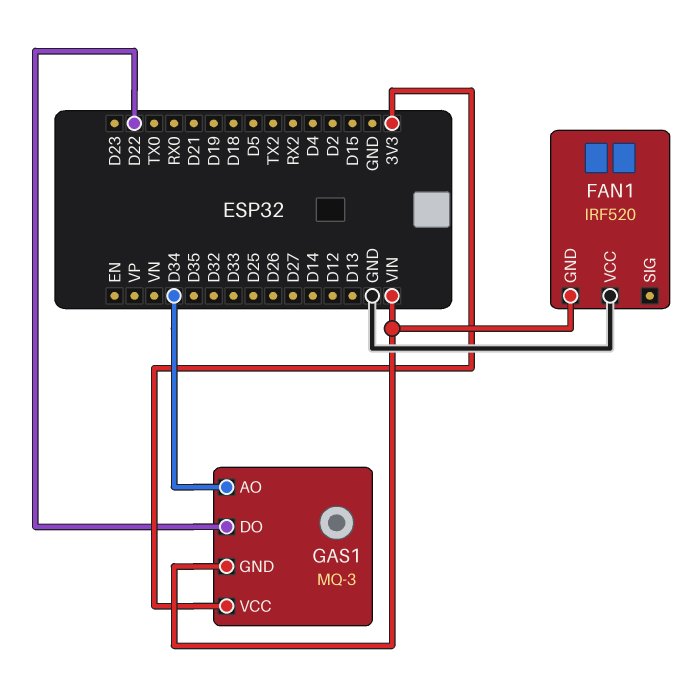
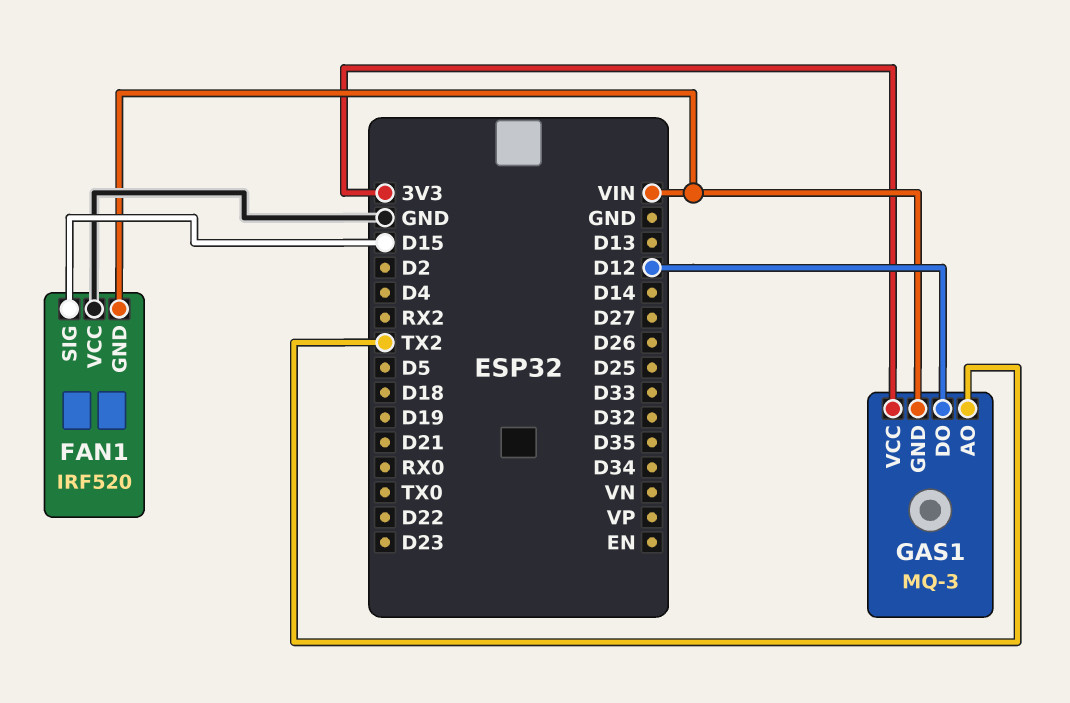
FAN1 pin SIG: none -> D15
GAS1 pin AO: D34 -> TX2
GAS1 pin DO: D22 -> D12

